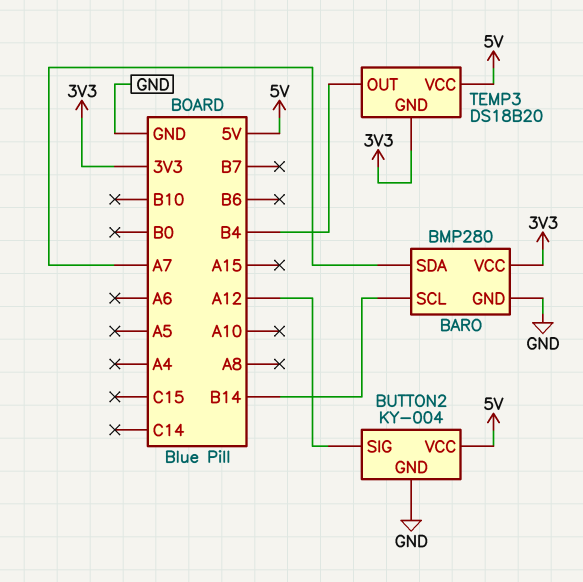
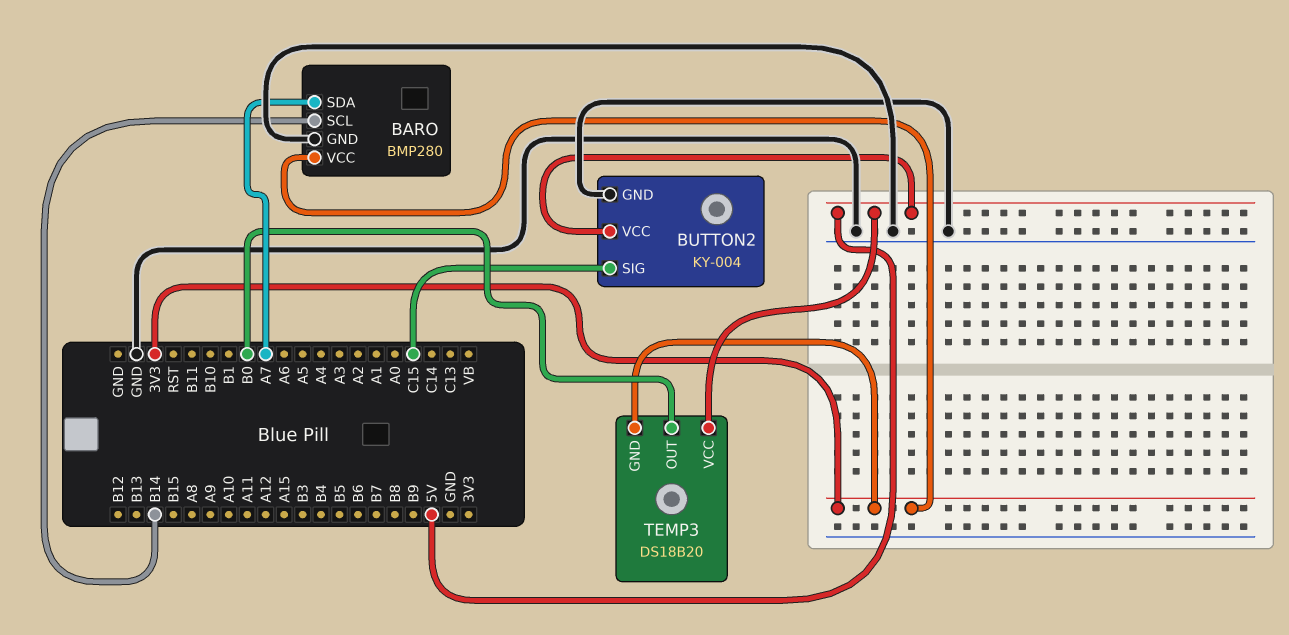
BUTTON2 pin SIG: A12 -> C15
TEMP3 pin OUT: B4 -> B0

